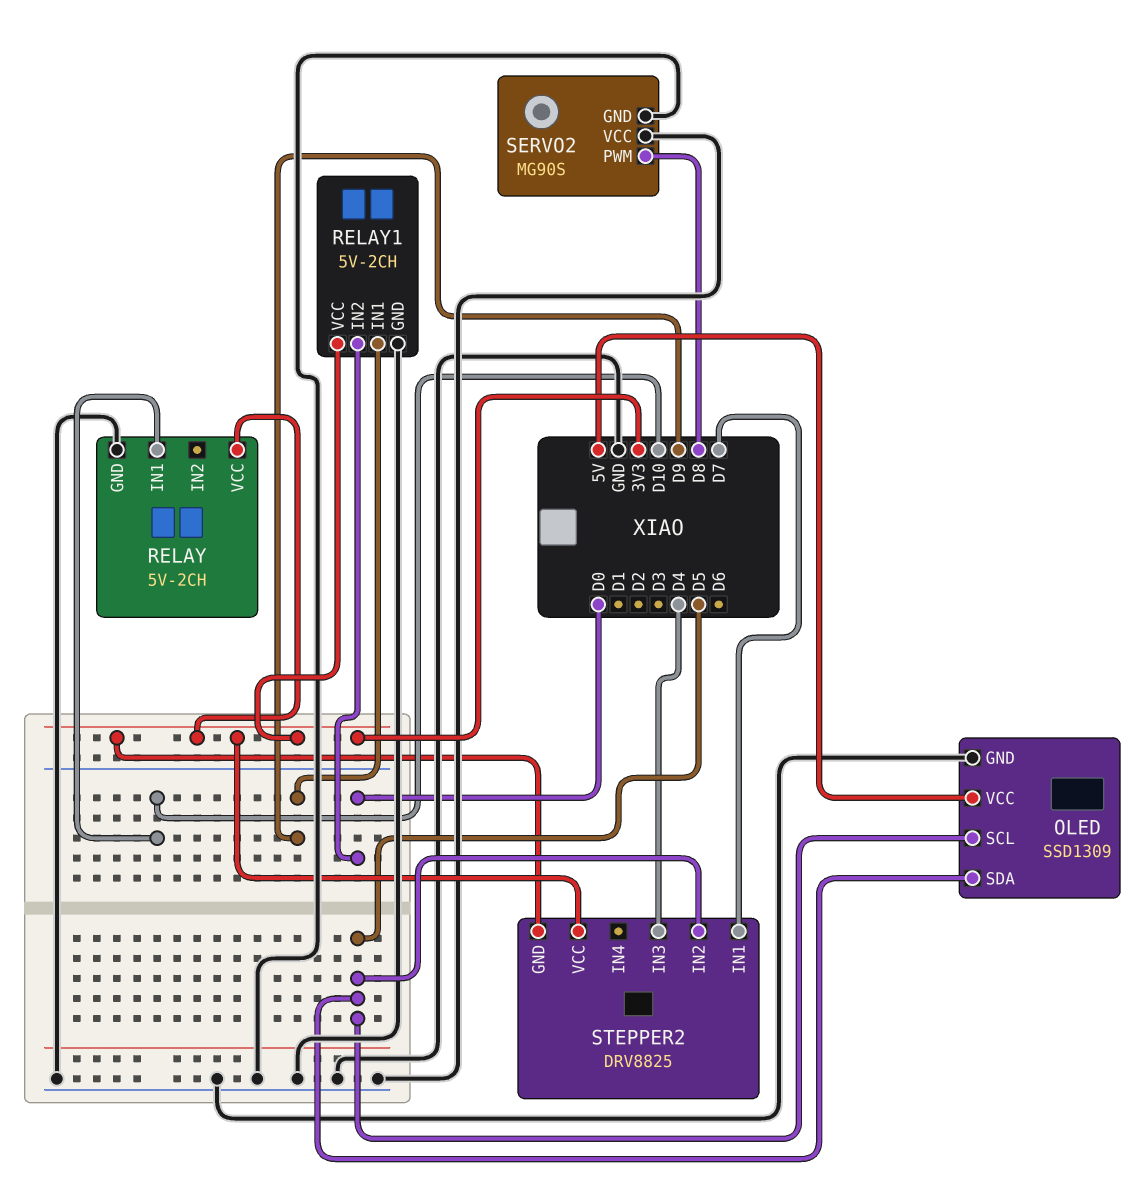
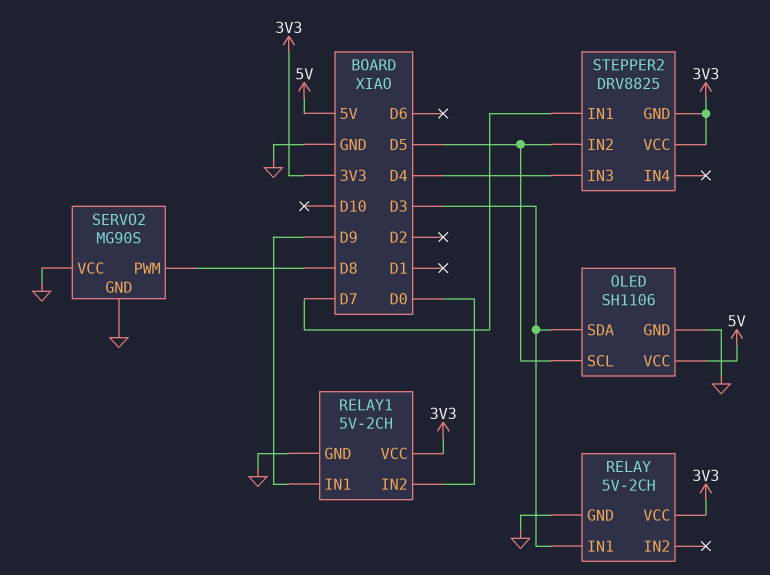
OLED: SSD1309 -> SH1106
OLED pin SDA: D5 -> D3
RELAY pin IN1: D10 -> D3

